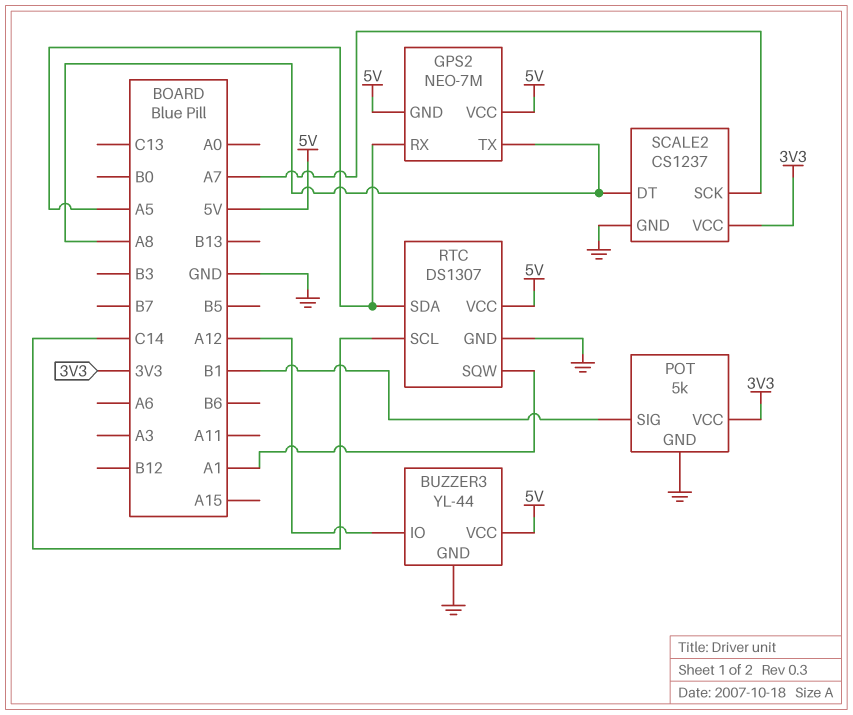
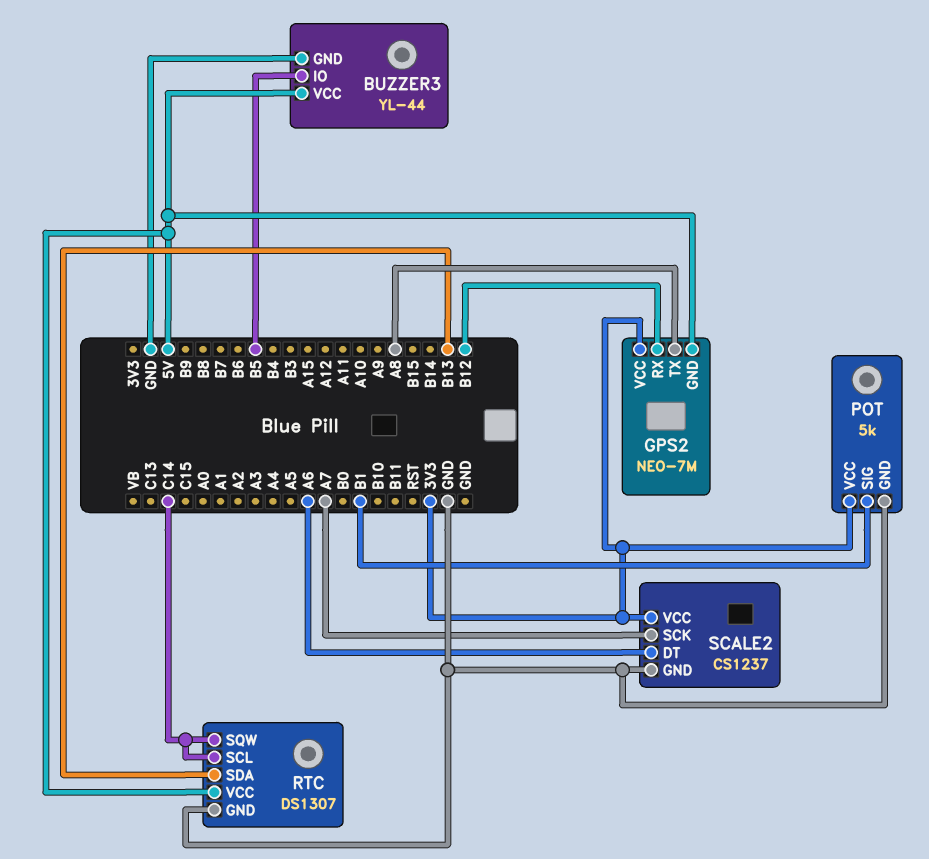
BUZZER3 pin IO: A12 -> B5
GPS2 pin RX: A5 -> B12
GPS2 pin VCC: 5V -> 3V3
RTC pin SDA: A5 -> B13
RTC pin SQW: A1 -> C14
SCALE2 pin DT: A8 -> A6

